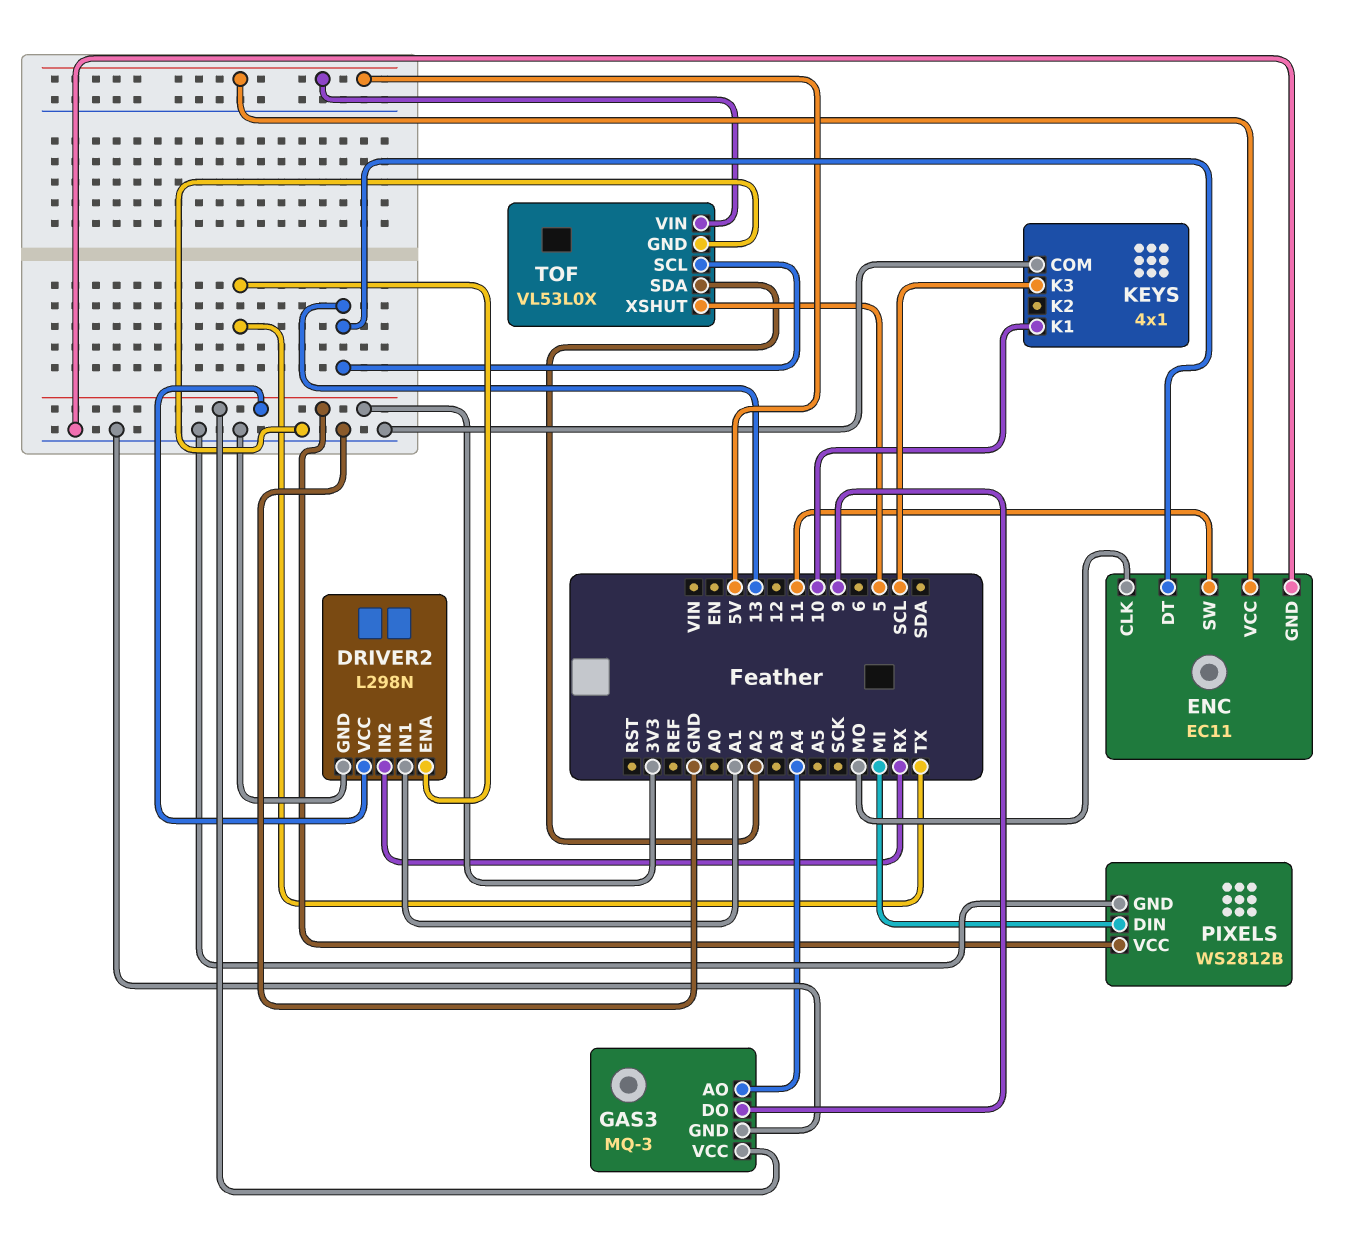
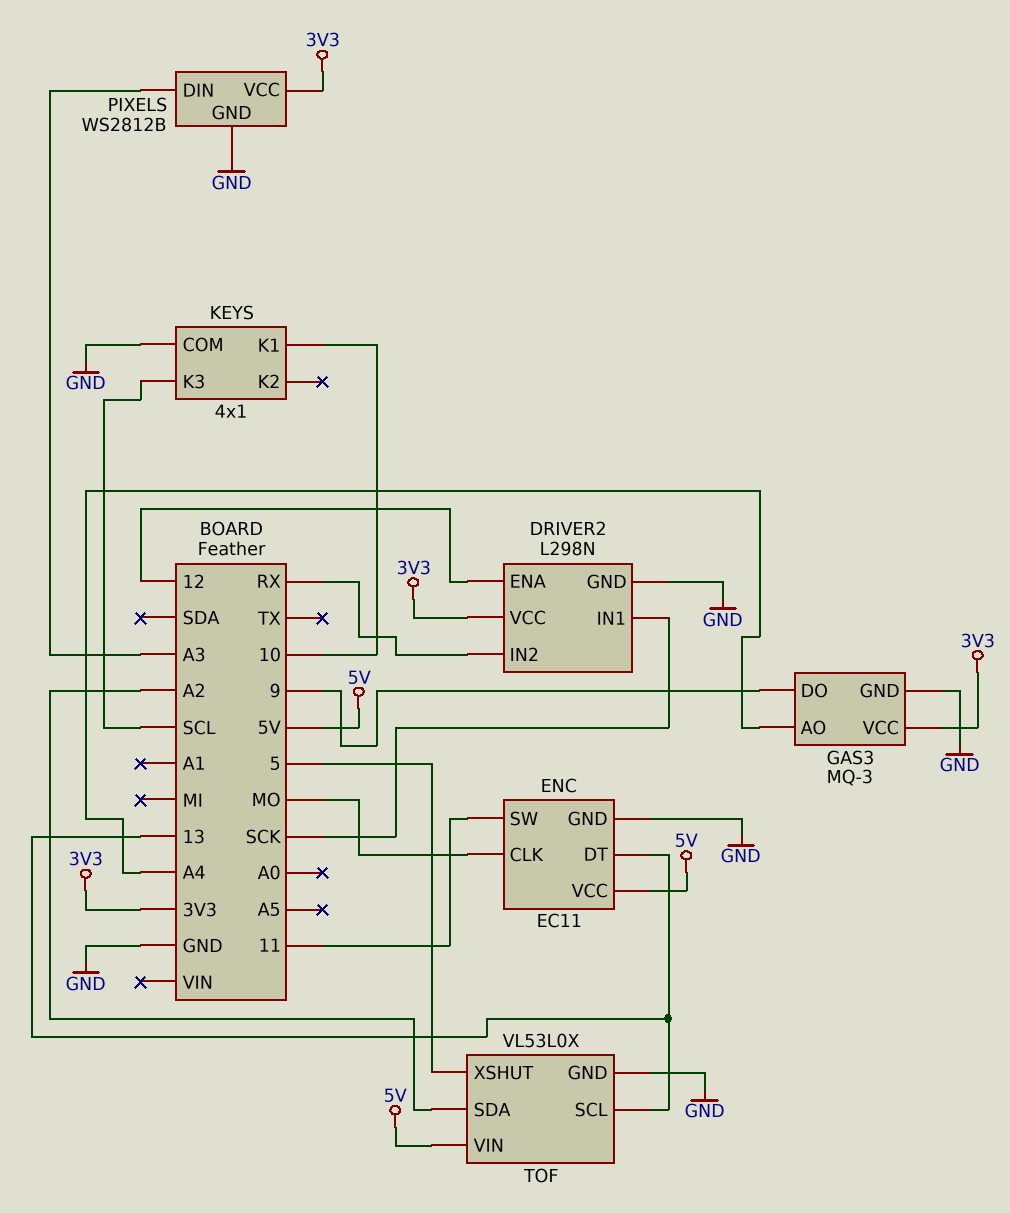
DRIVER2 pin ENA: TX -> 12
DRIVER2 pin IN1: A1 -> SCK
PIXELS pin DIN: MI -> A3

